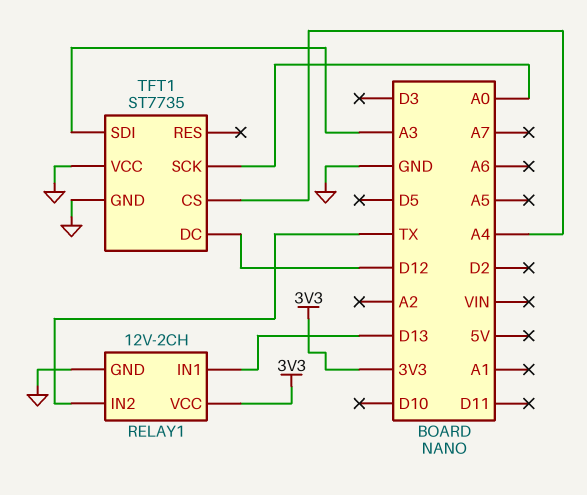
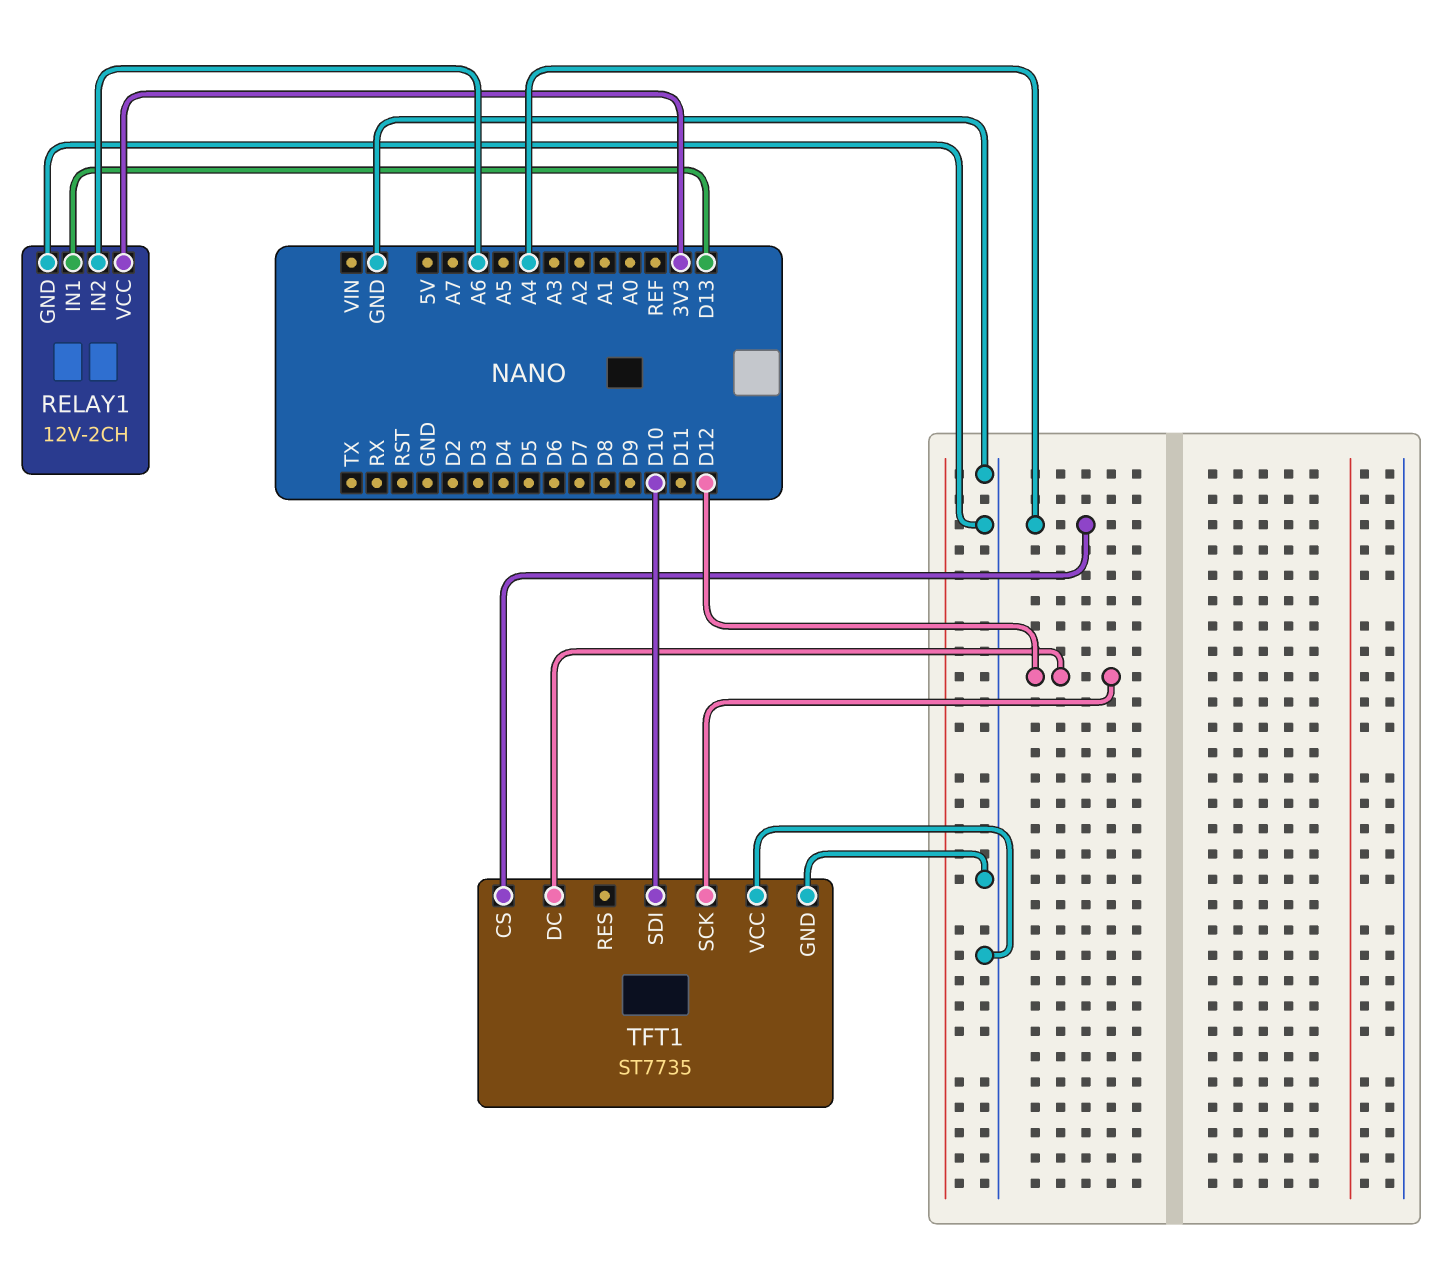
RELAY1 pin IN2: TX -> A6
TFT1 pin SCK: A0 -> D12
TFT1 pin SDI: A3 -> D10

